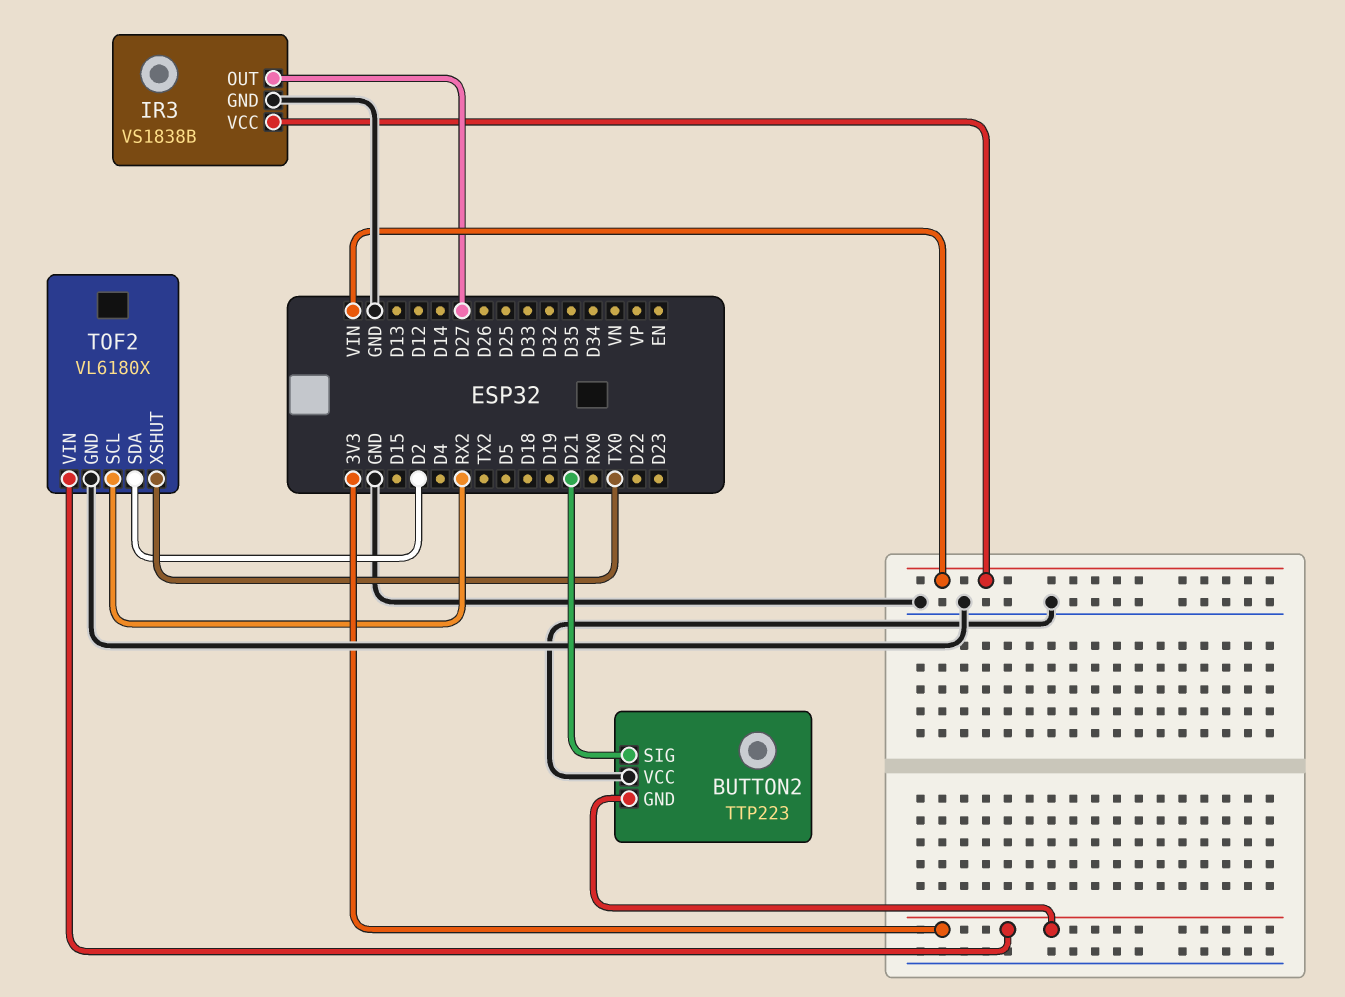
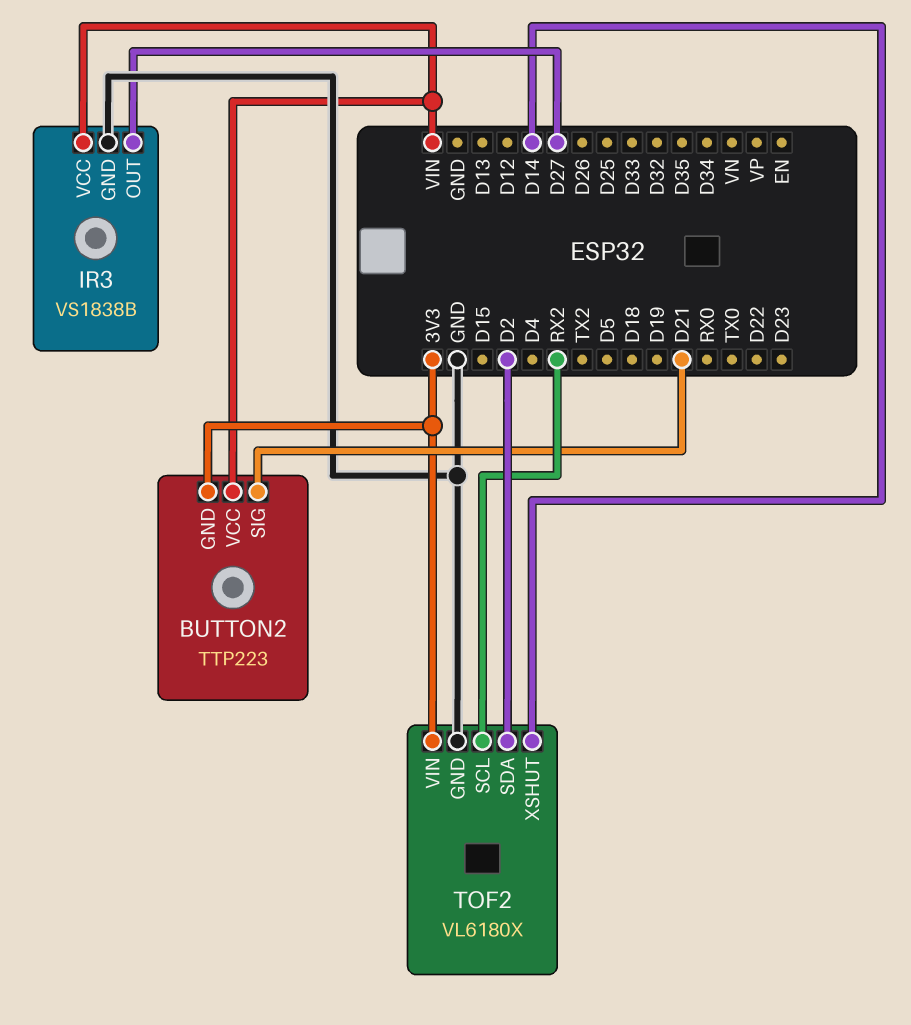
BUTTON2 pin VCC: GND -> VIN
TOF2 pin XSHUT: TX0 -> D14

